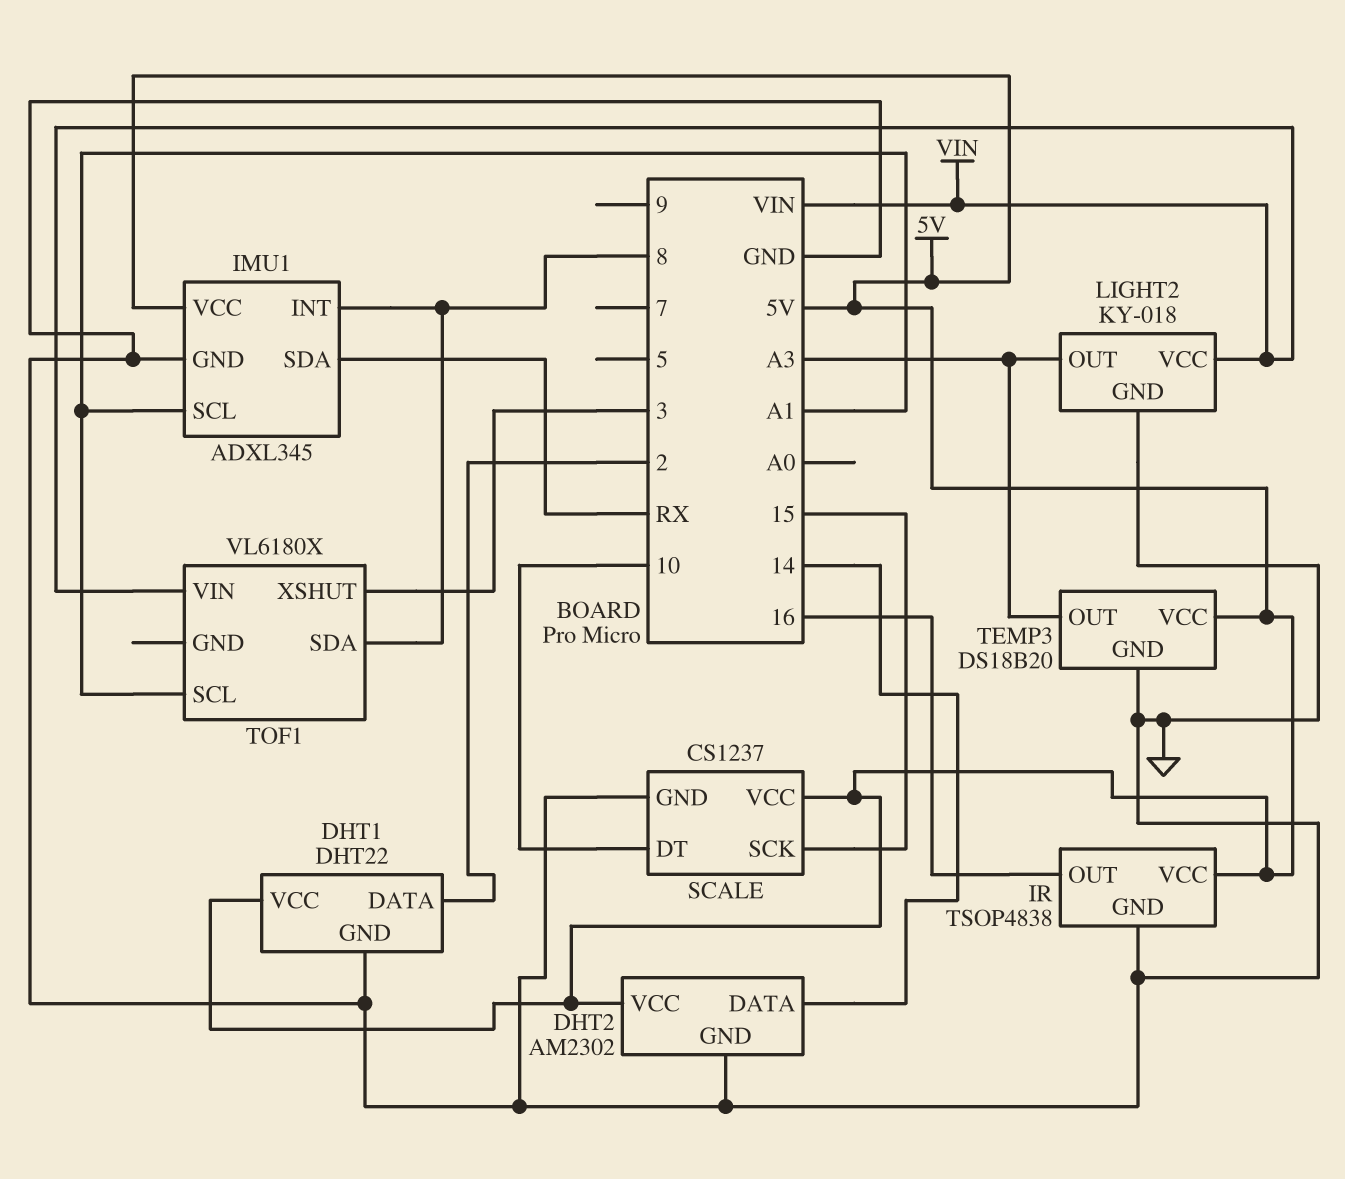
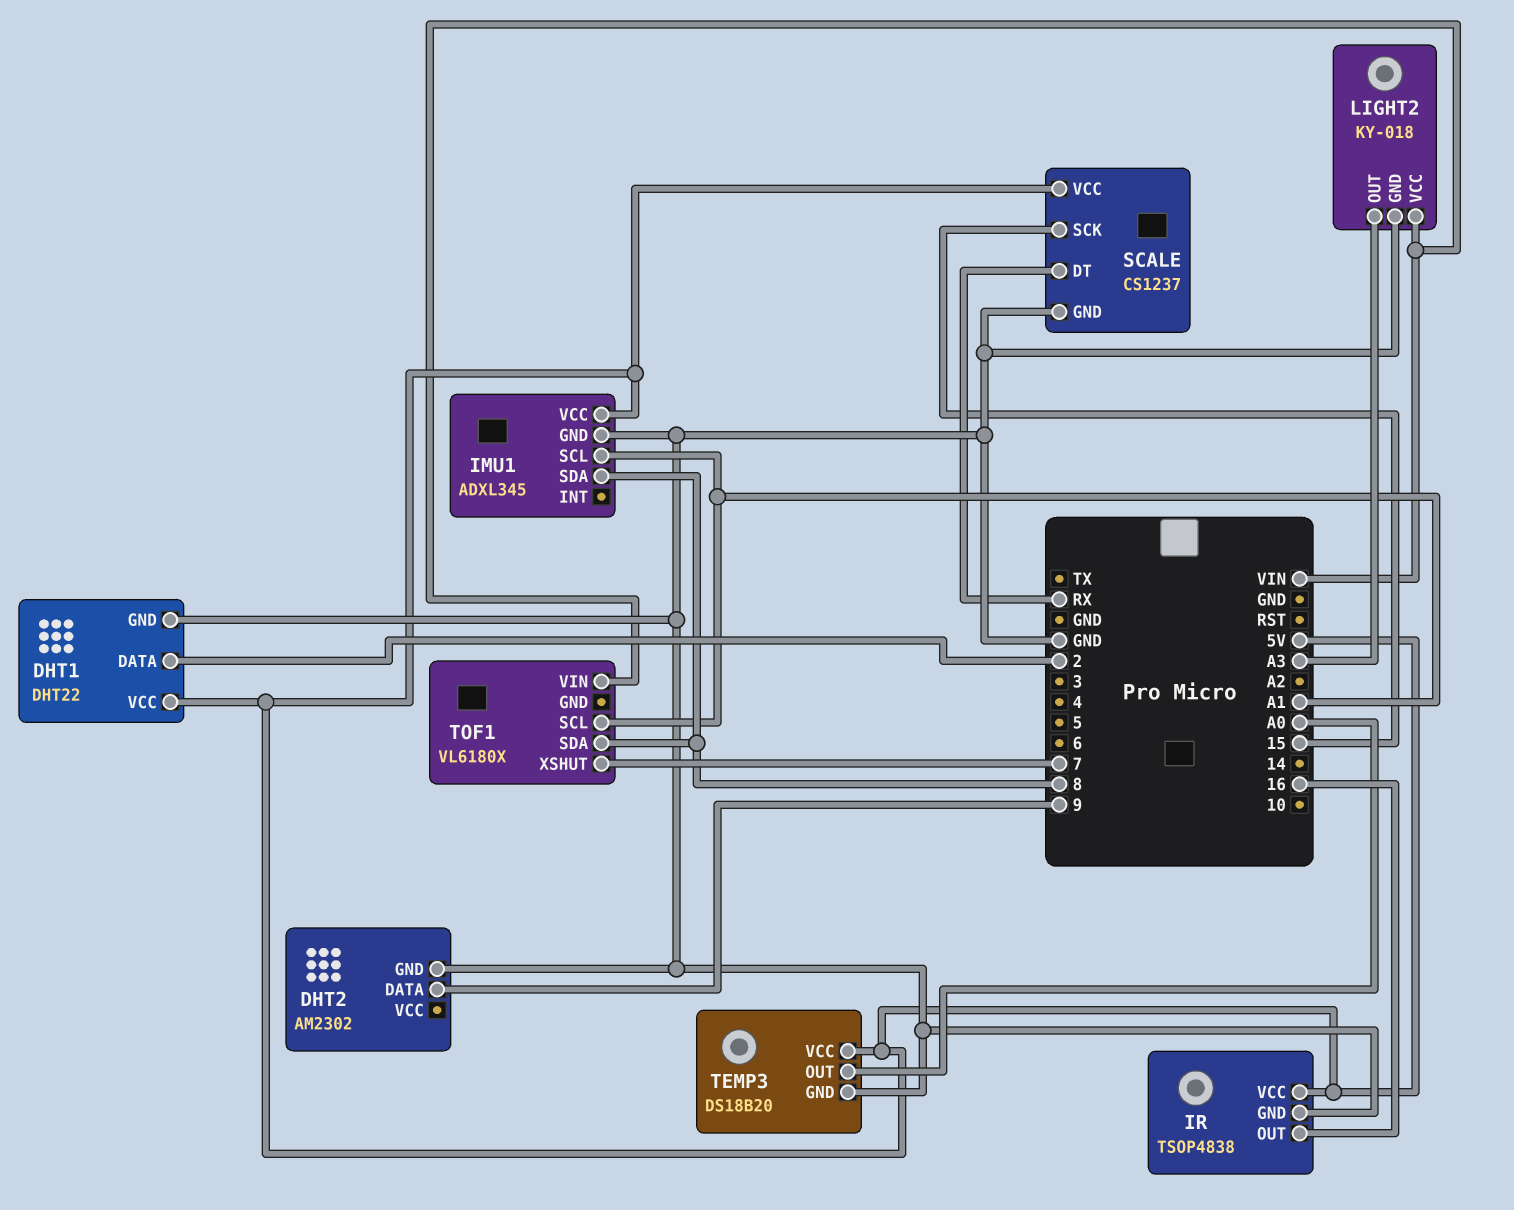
DHT2 pin DATA: 14 -> 9
DHT2 pin VCC: 5V -> none
IMU1 pin INT: 8 -> none
IMU1 pin SDA: RX -> 8
SCALE pin DT: 10 -> RX
TEMP3 pin OUT: A3 -> A0
TOF1 pin XSHUT: 3 -> 7

